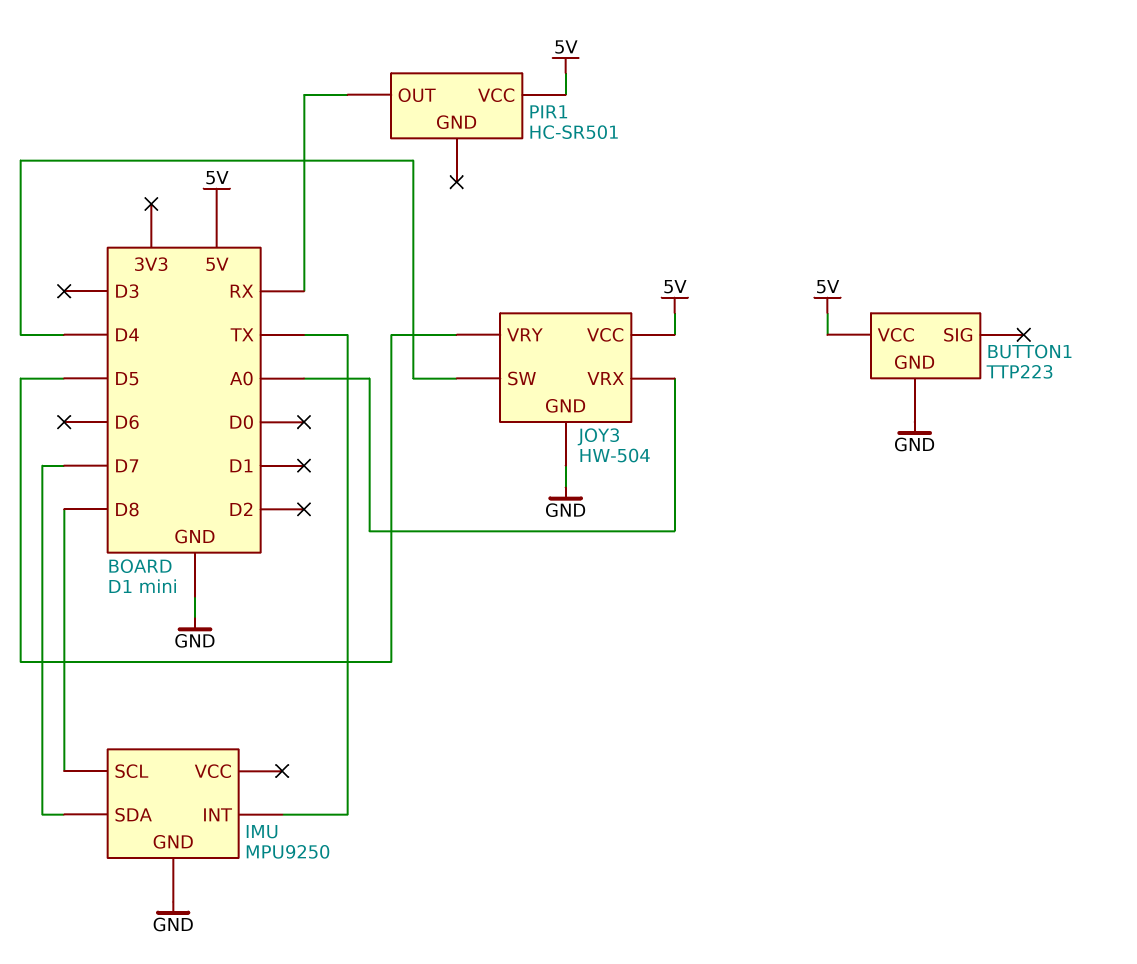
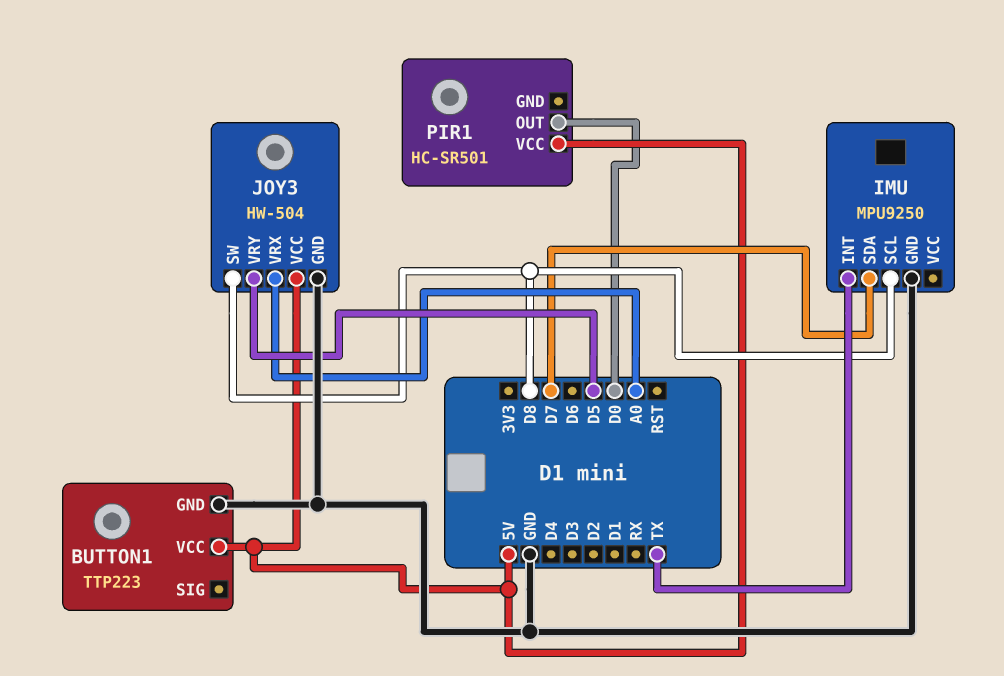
JOY3 pin SW: D4 -> D8
PIR1 pin OUT: RX -> D0

